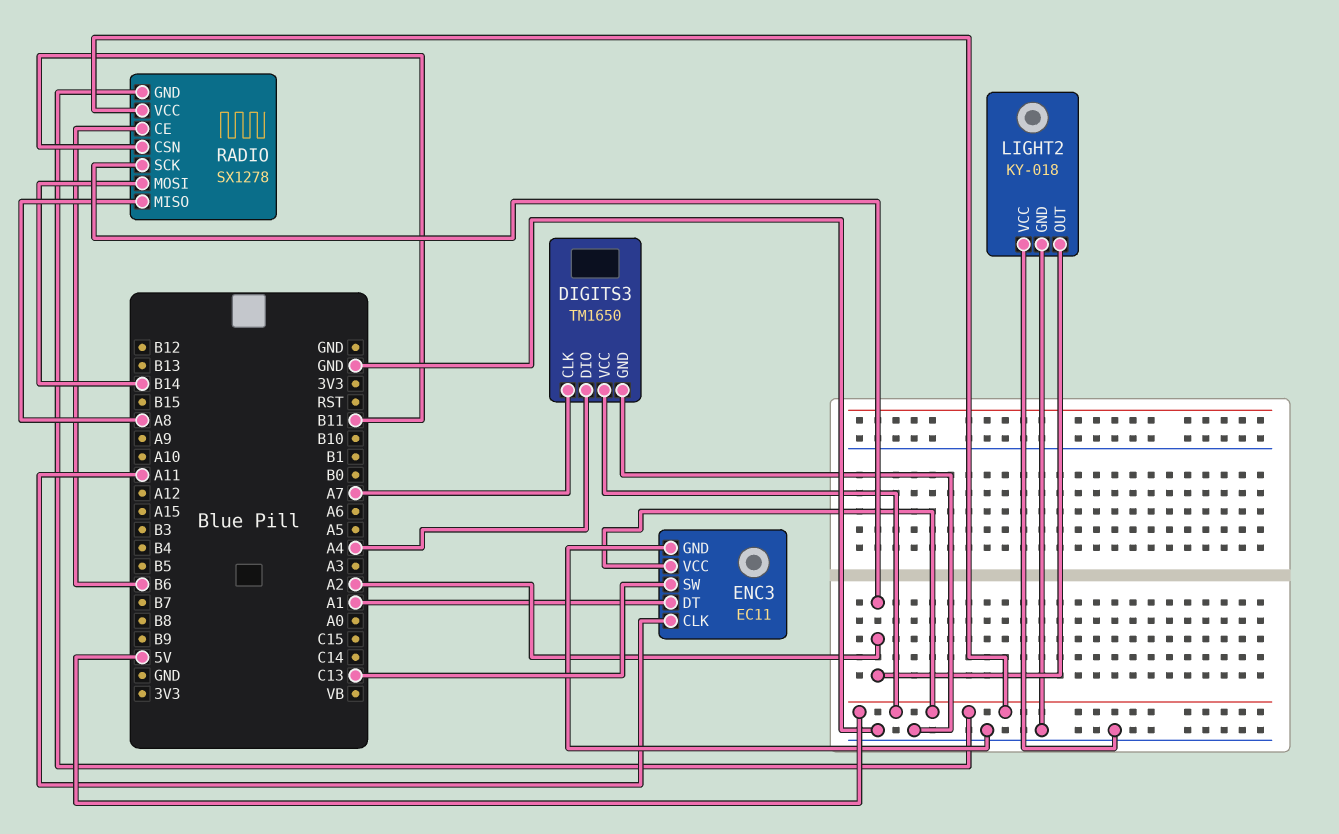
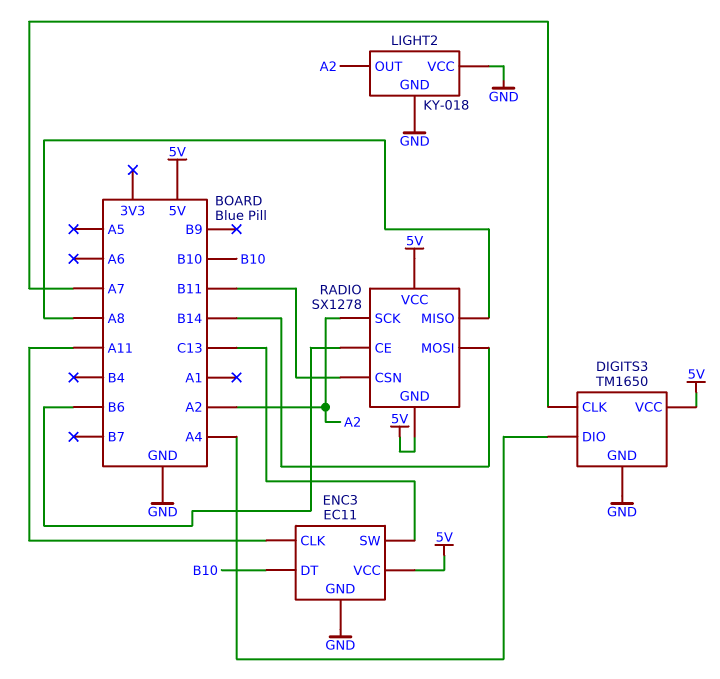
ENC3 pin DT: A1 -> B10

